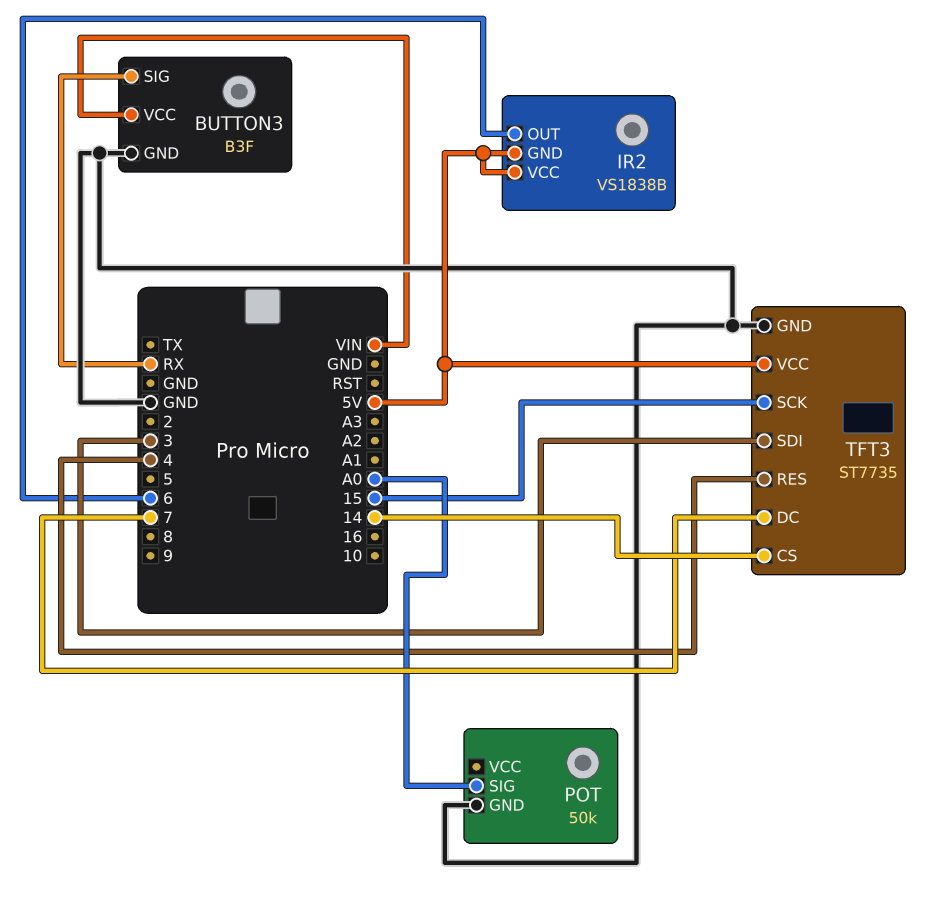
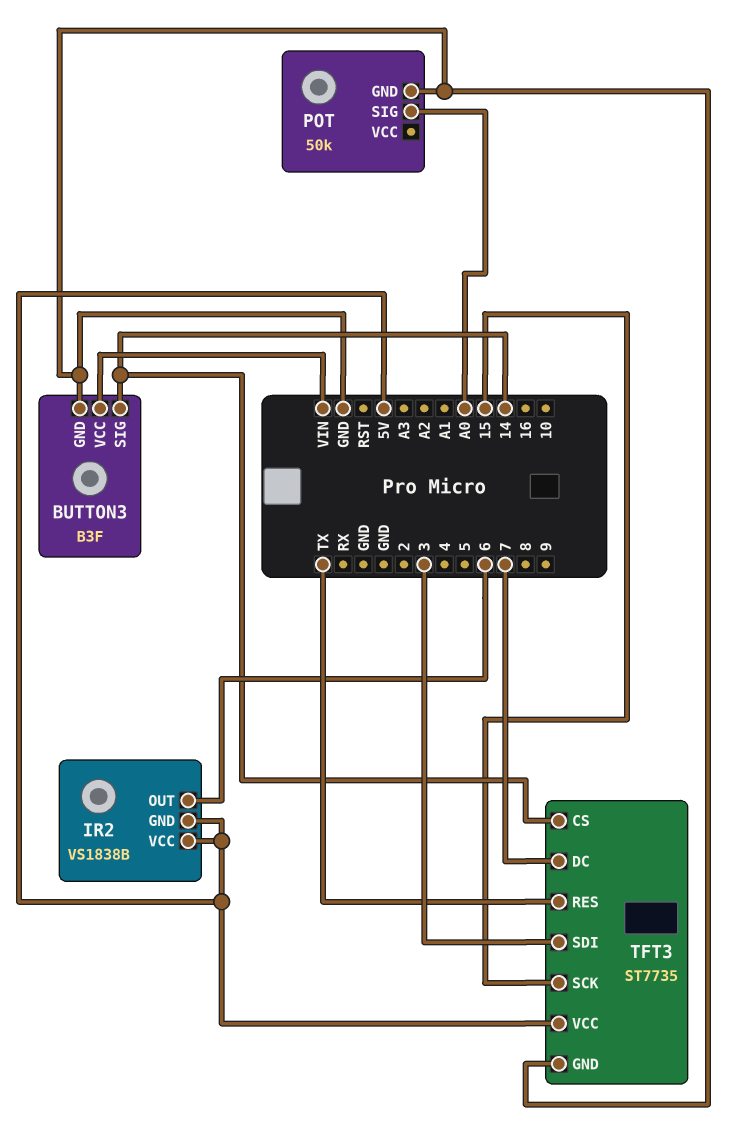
BUTTON3 pin SIG: RX -> 14
TFT3 pin RES: 4 -> TX

